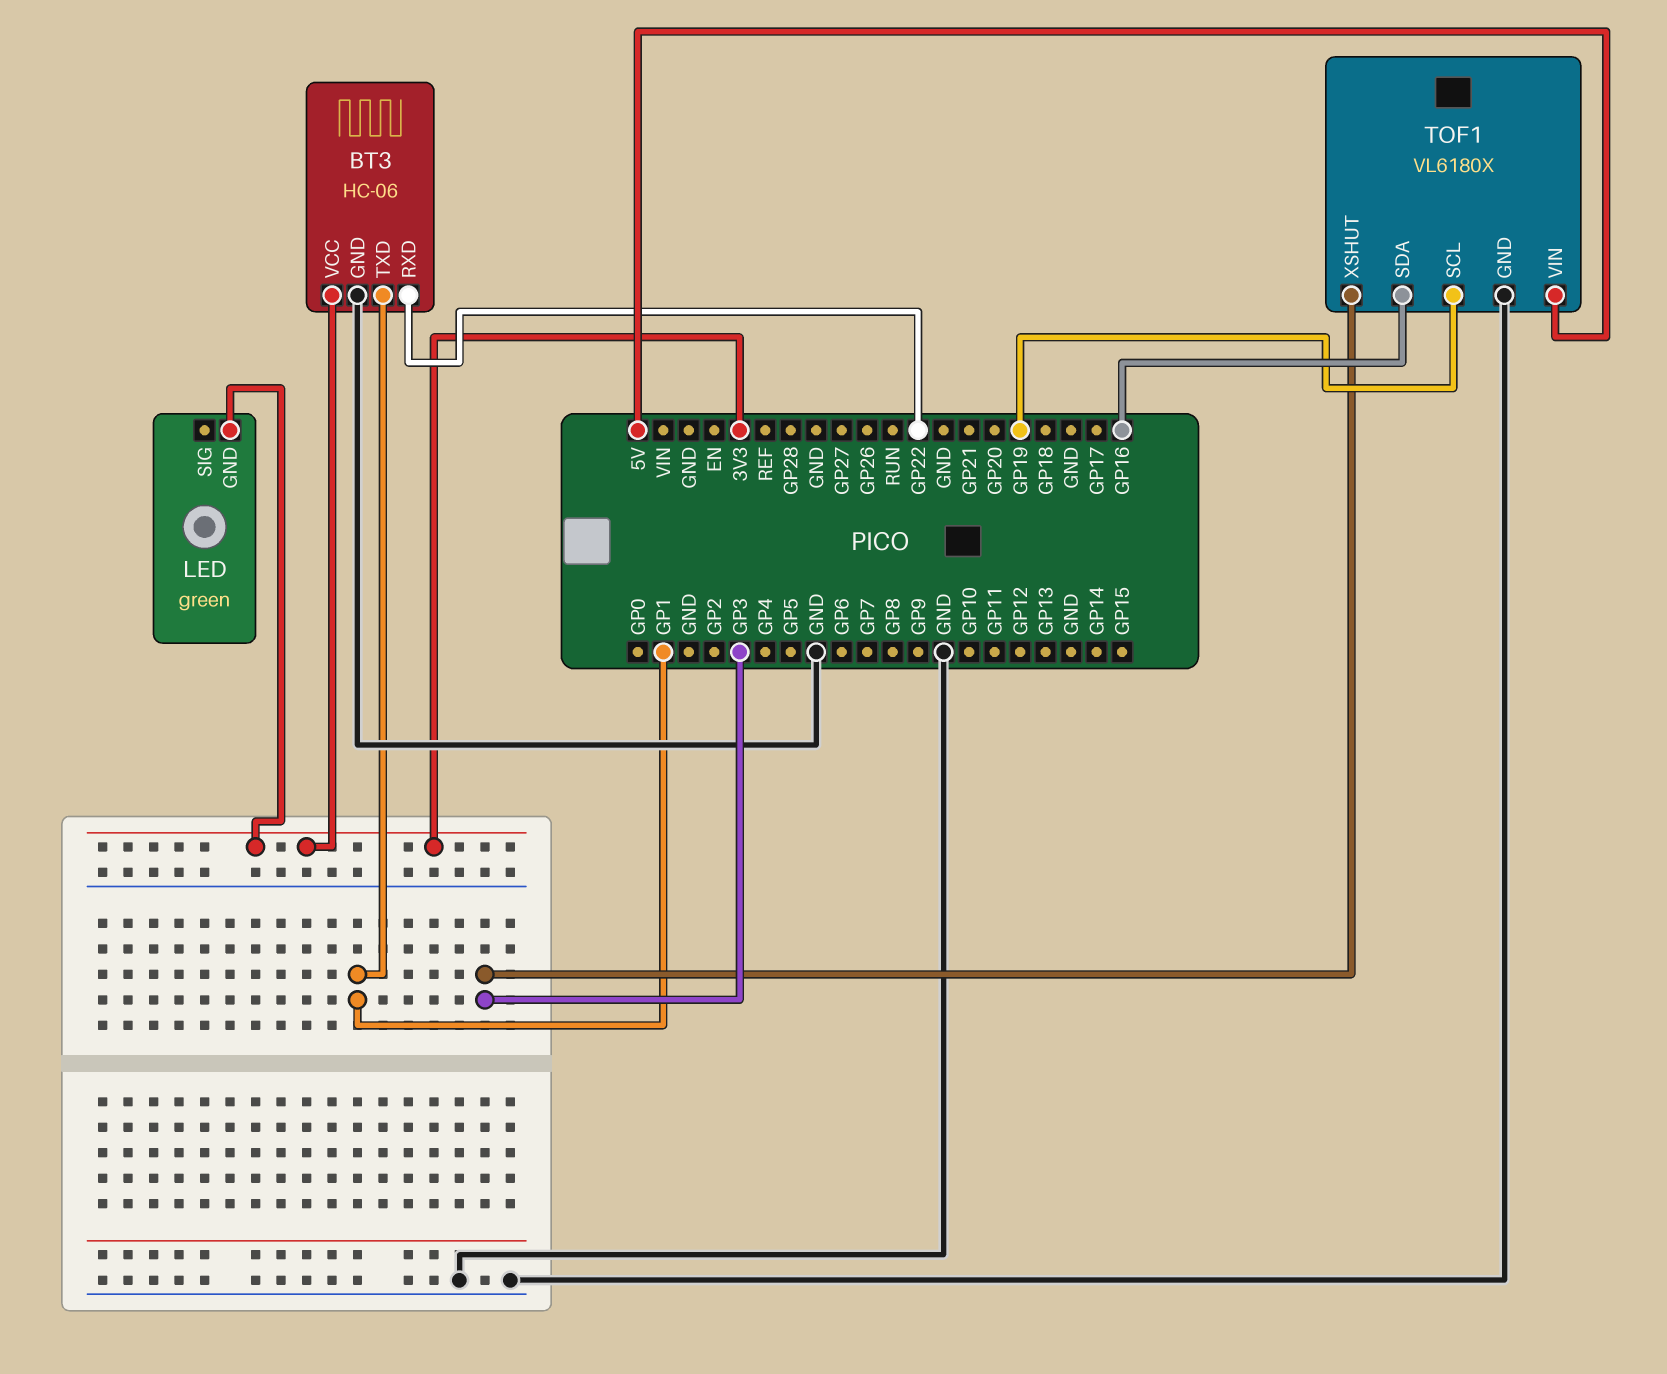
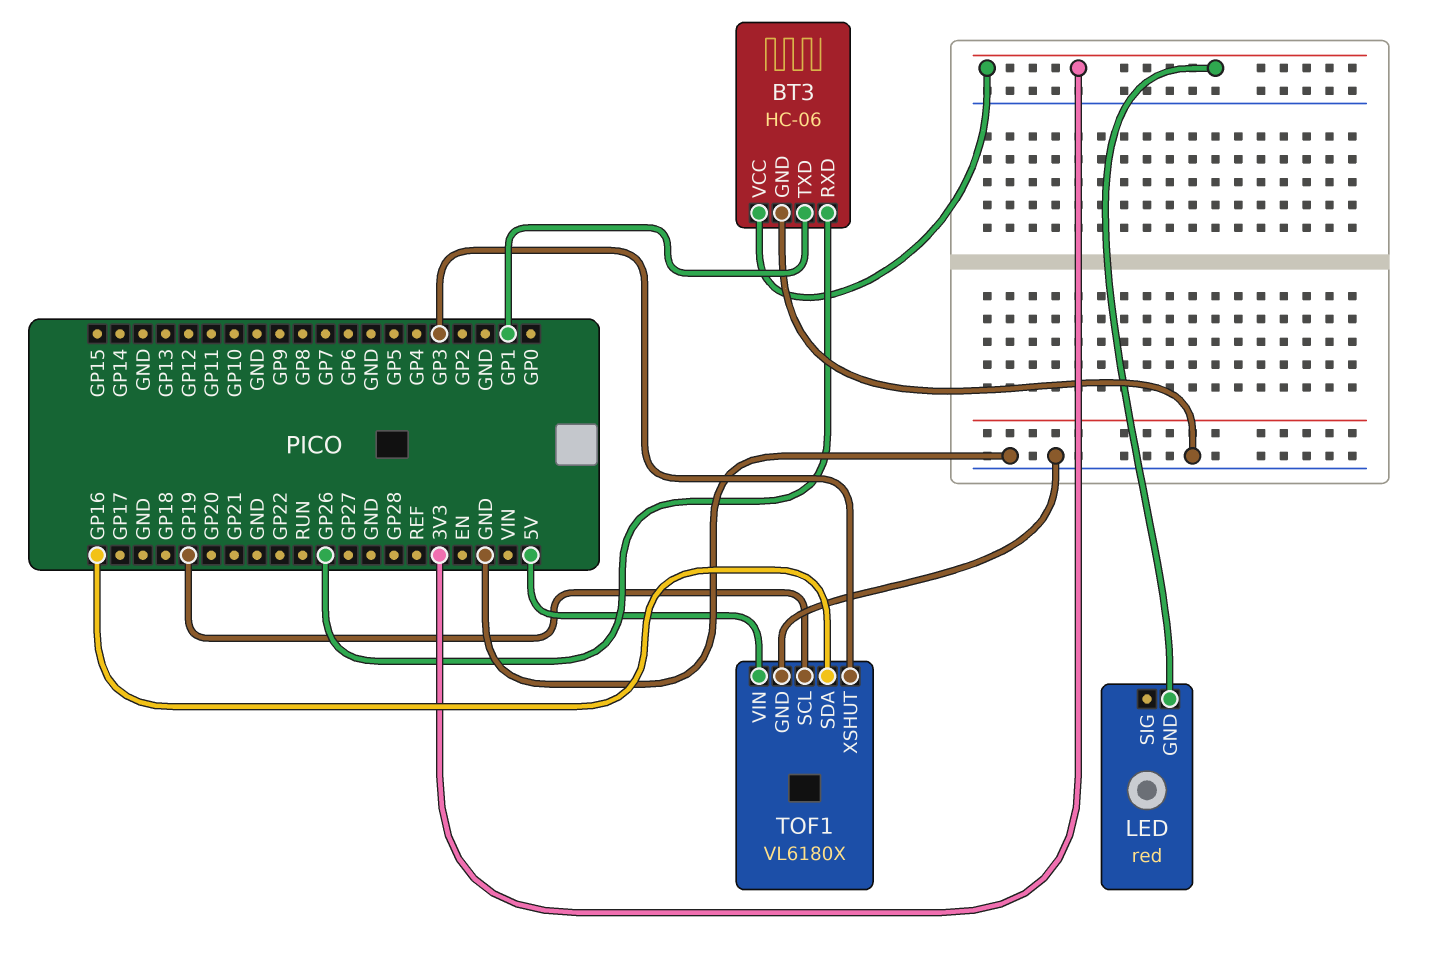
BT3 pin RXD: GP22 -> GP26
LED: green -> red

